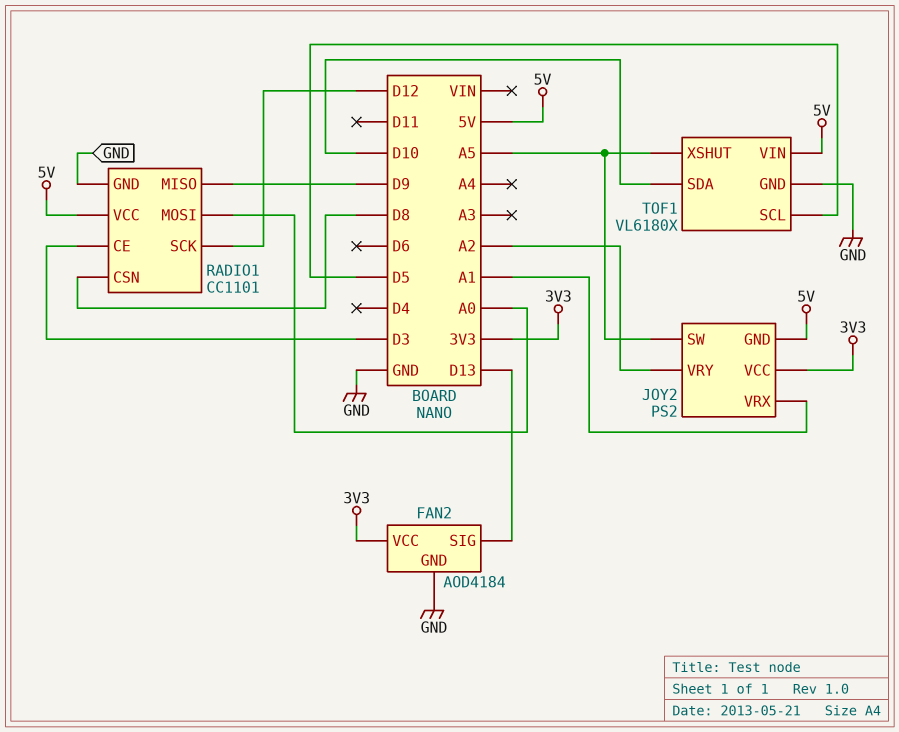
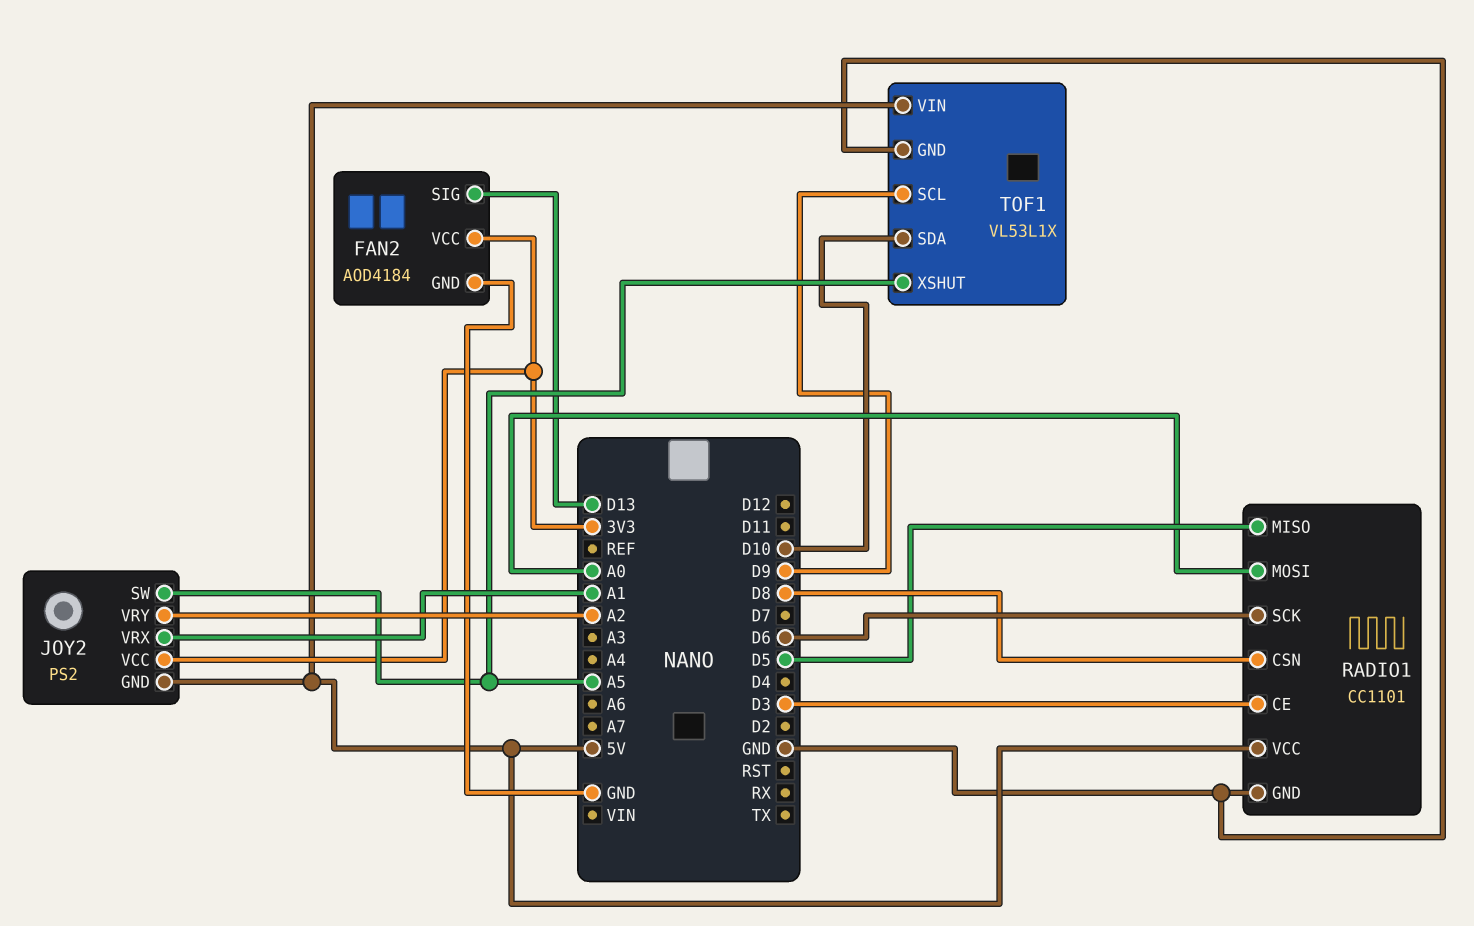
RADIO1 pin MISO: D9 -> D5
RADIO1 pin SCK: D12 -> D6
TOF1: VL6180X -> VL53L1X
TOF1 pin SCL: D5 -> D9

